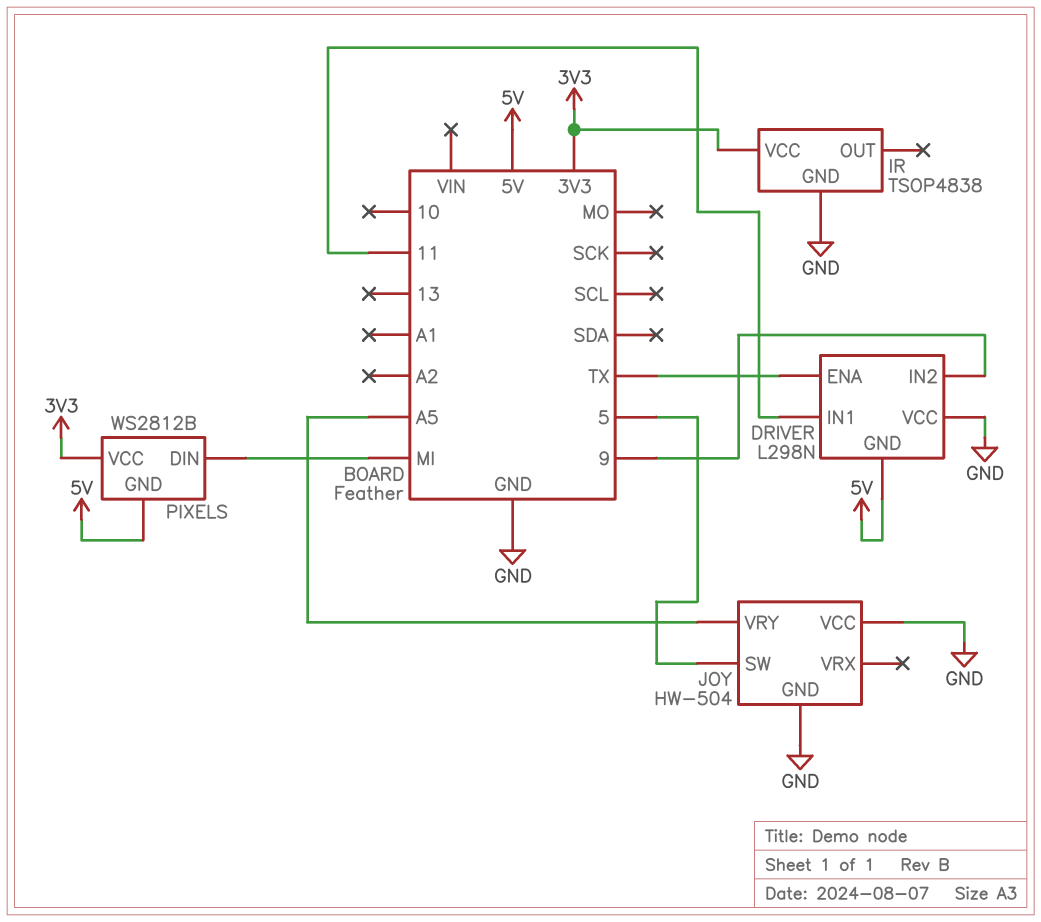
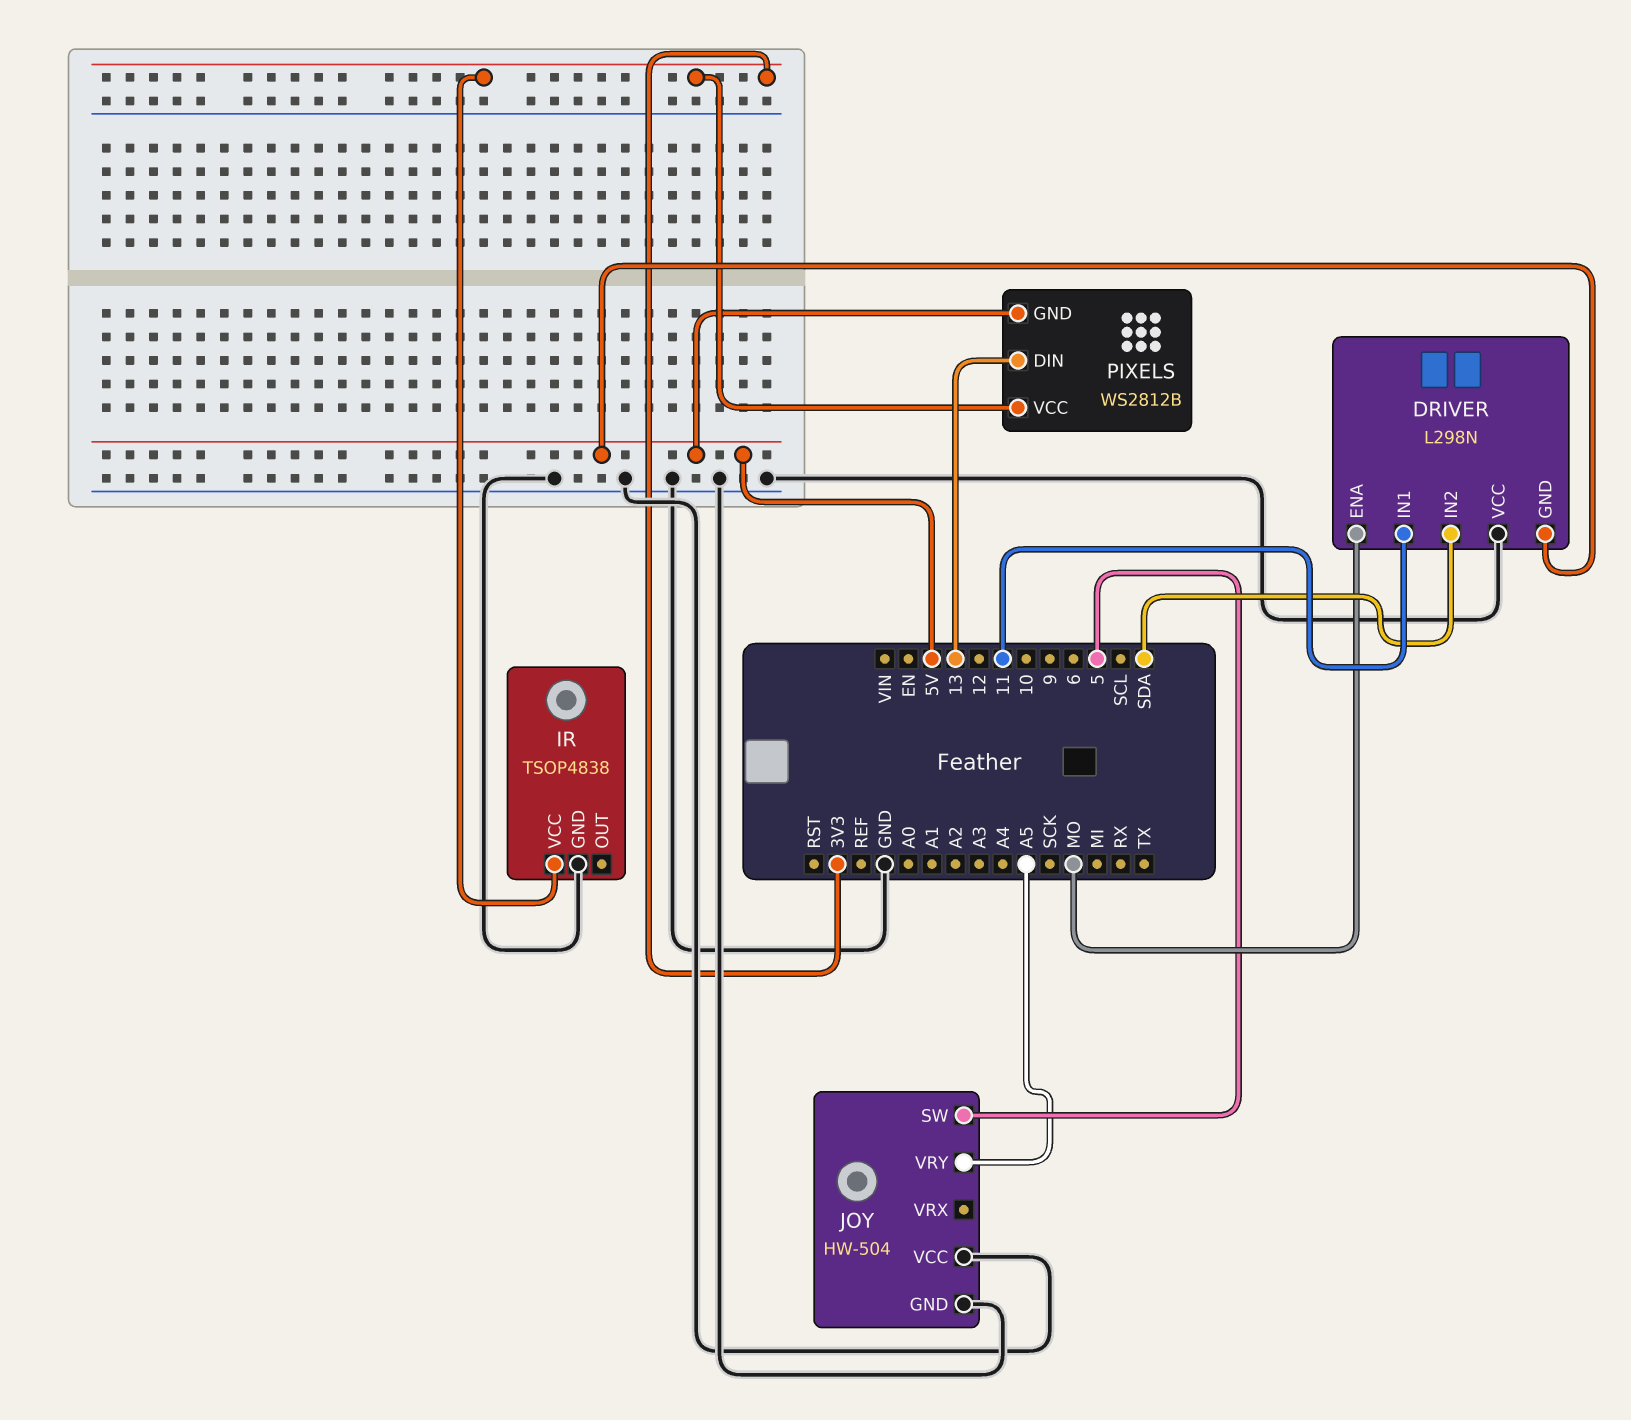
DRIVER pin ENA: TX -> MO
DRIVER pin IN2: 9 -> SDA
PIXELS pin DIN: MI -> 13

